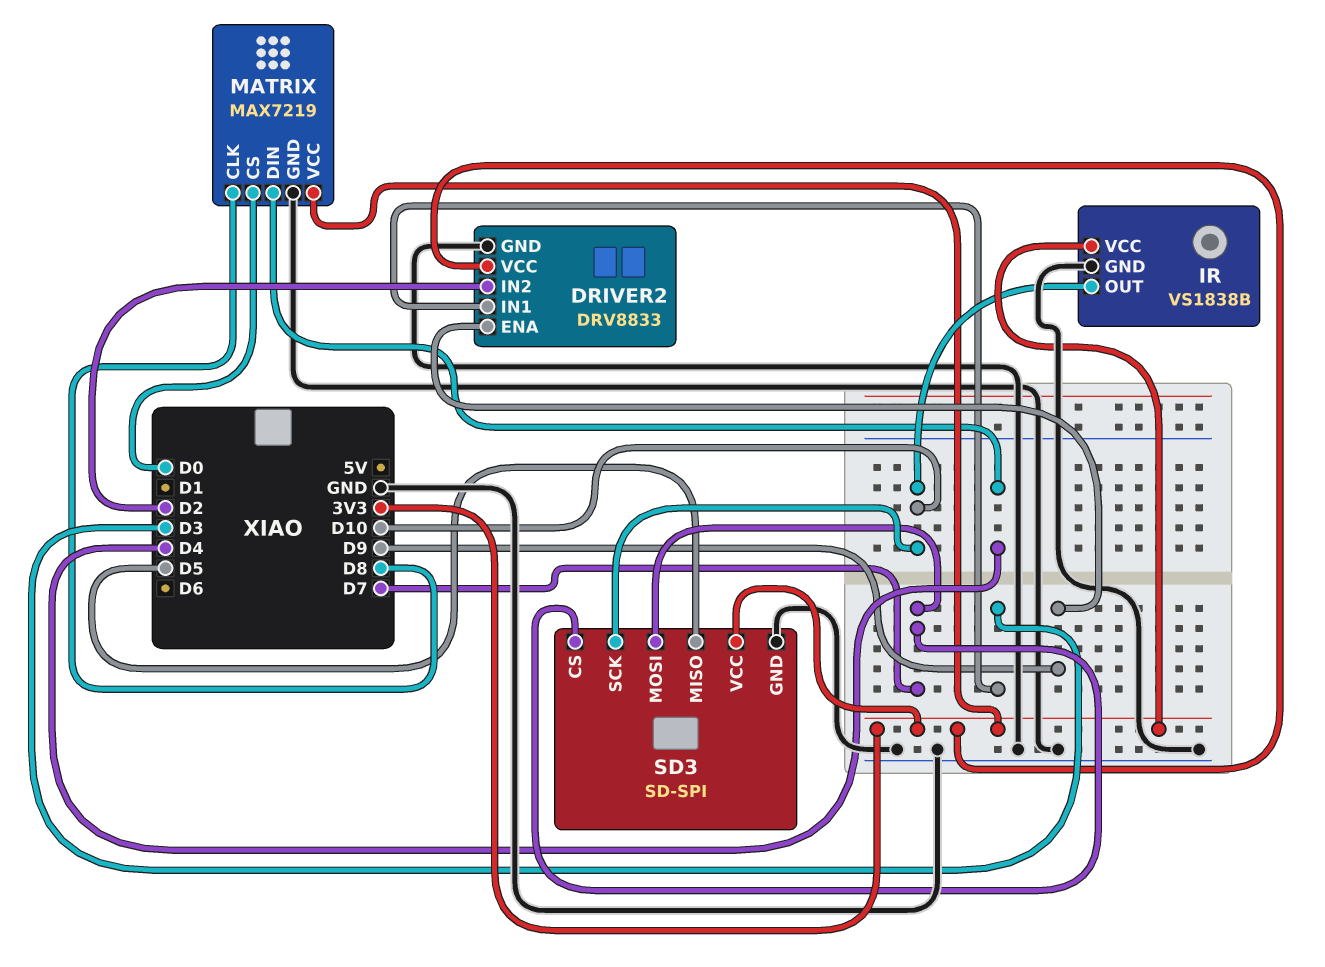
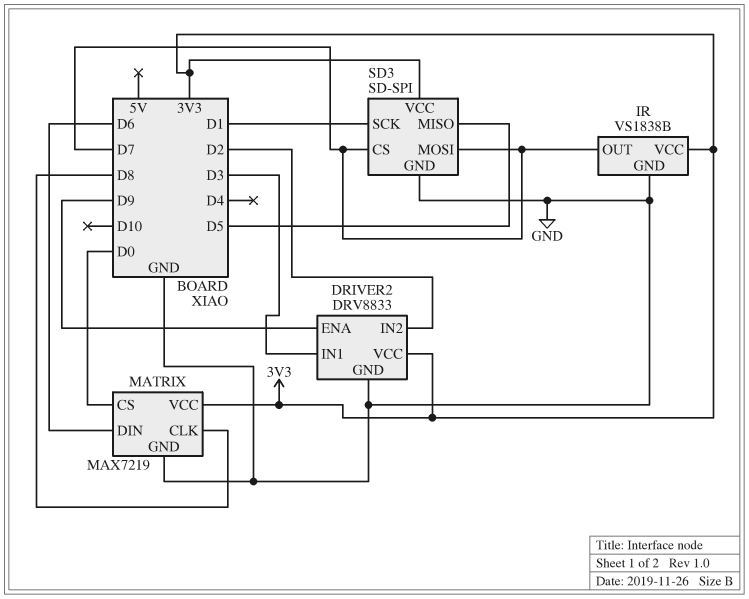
IR pin OUT: D10 -> D7
MATRIX pin DIN: D4 -> D6
SD3 pin SCK: D10 -> D1

